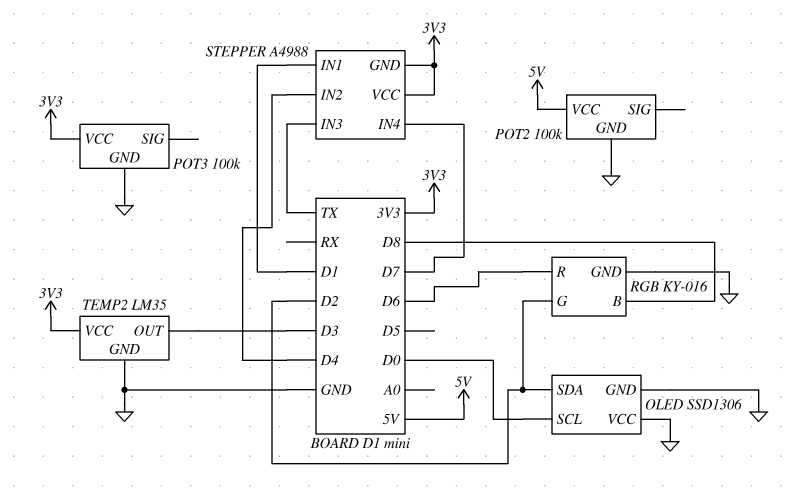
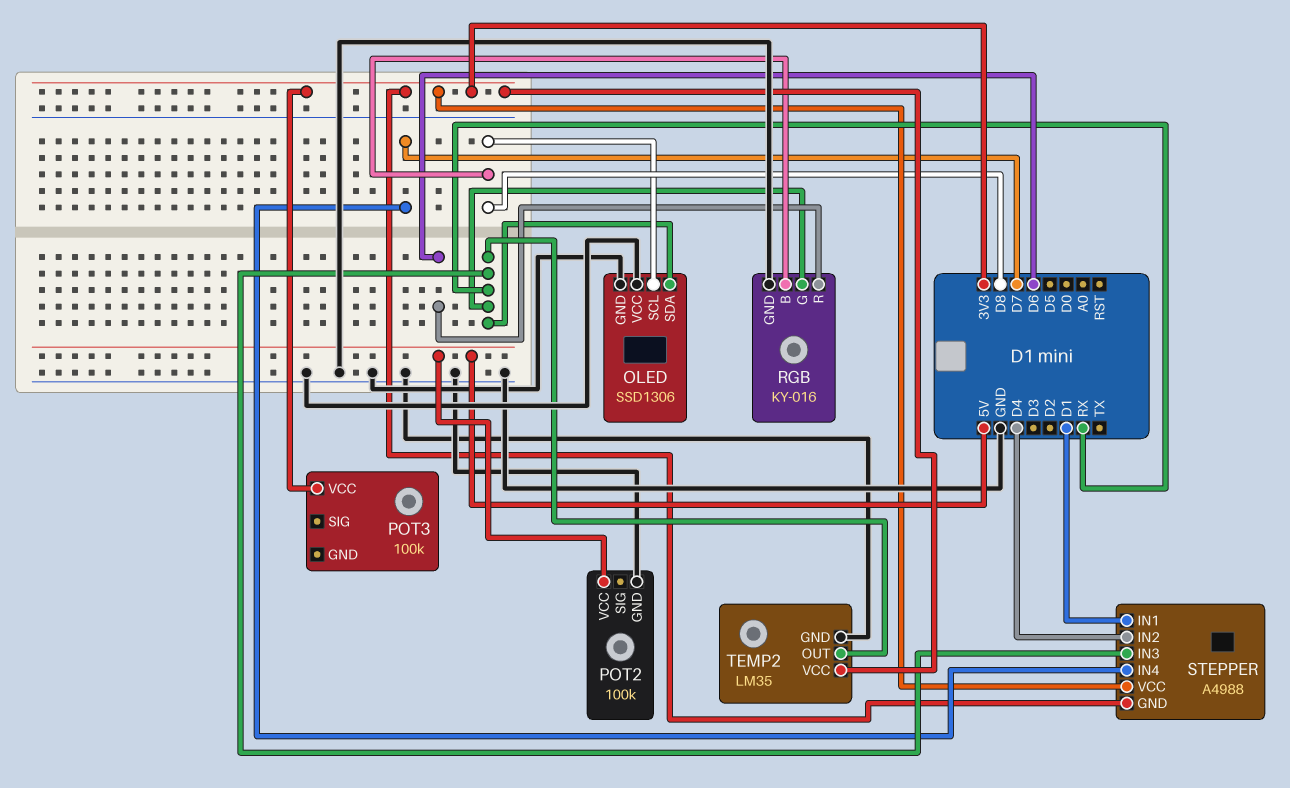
OLED pin SCL: D0 -> D8
OLED pin SDA: D2 -> RX
POT3 pin GND: GND -> none
RGB pin G: D2 -> RX
STEPPER pin IN3: TX -> RX
TEMP2 pin OUT: D3 -> RX

